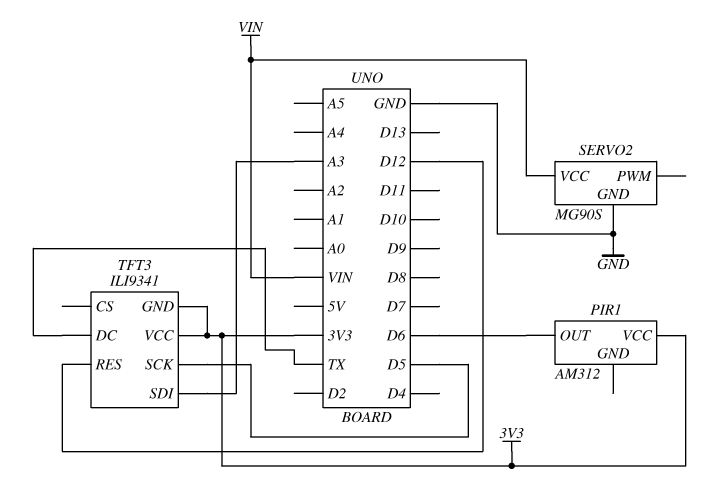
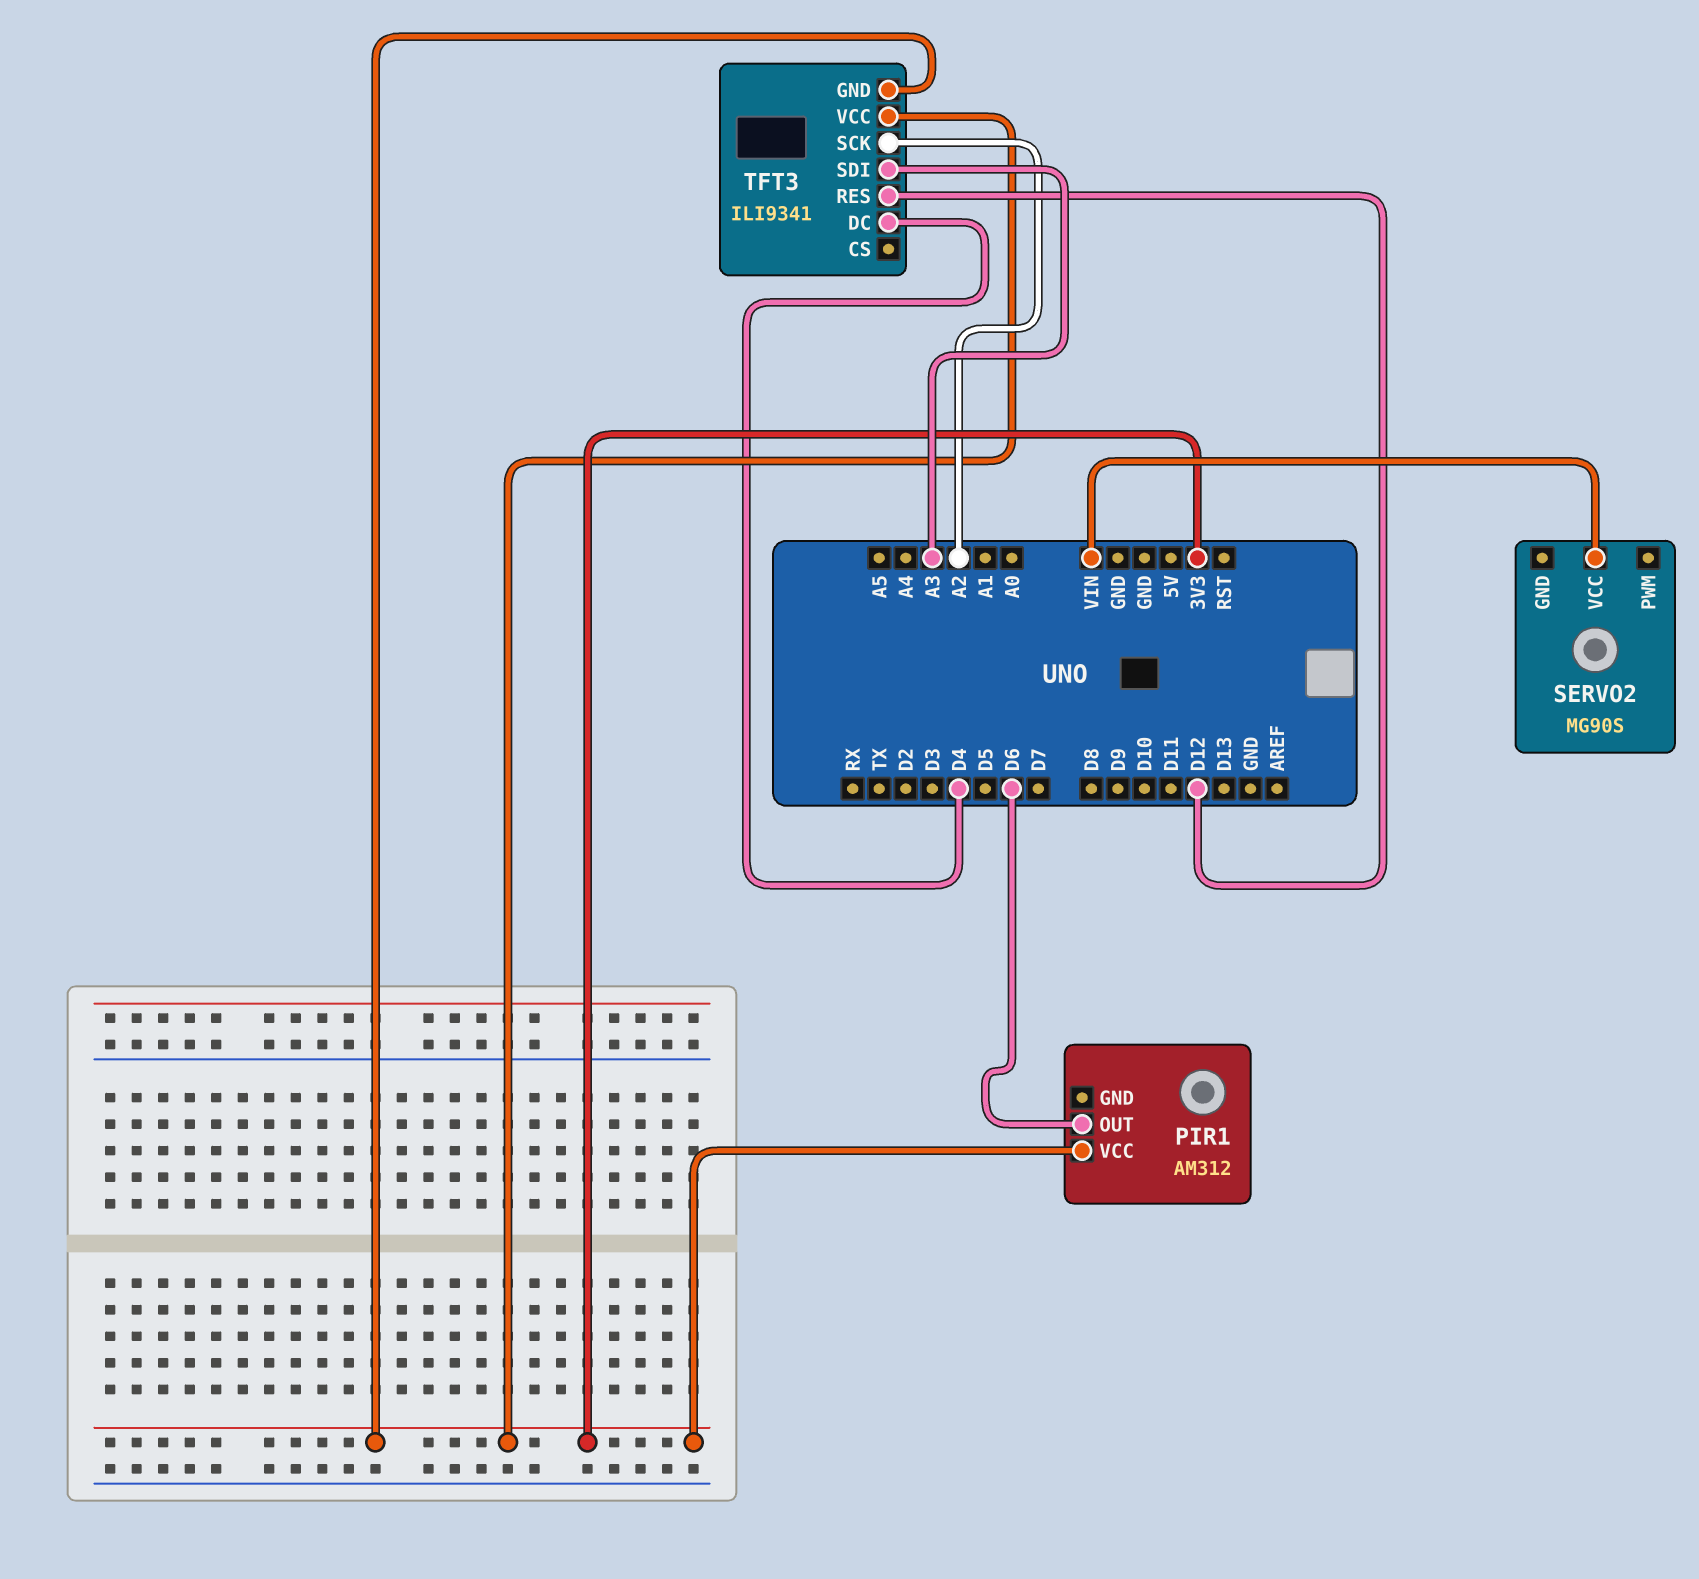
SERVO2 pin GND: GND -> none
TFT3 pin DC: TX -> D4
TFT3 pin SCK: D5 -> A2

